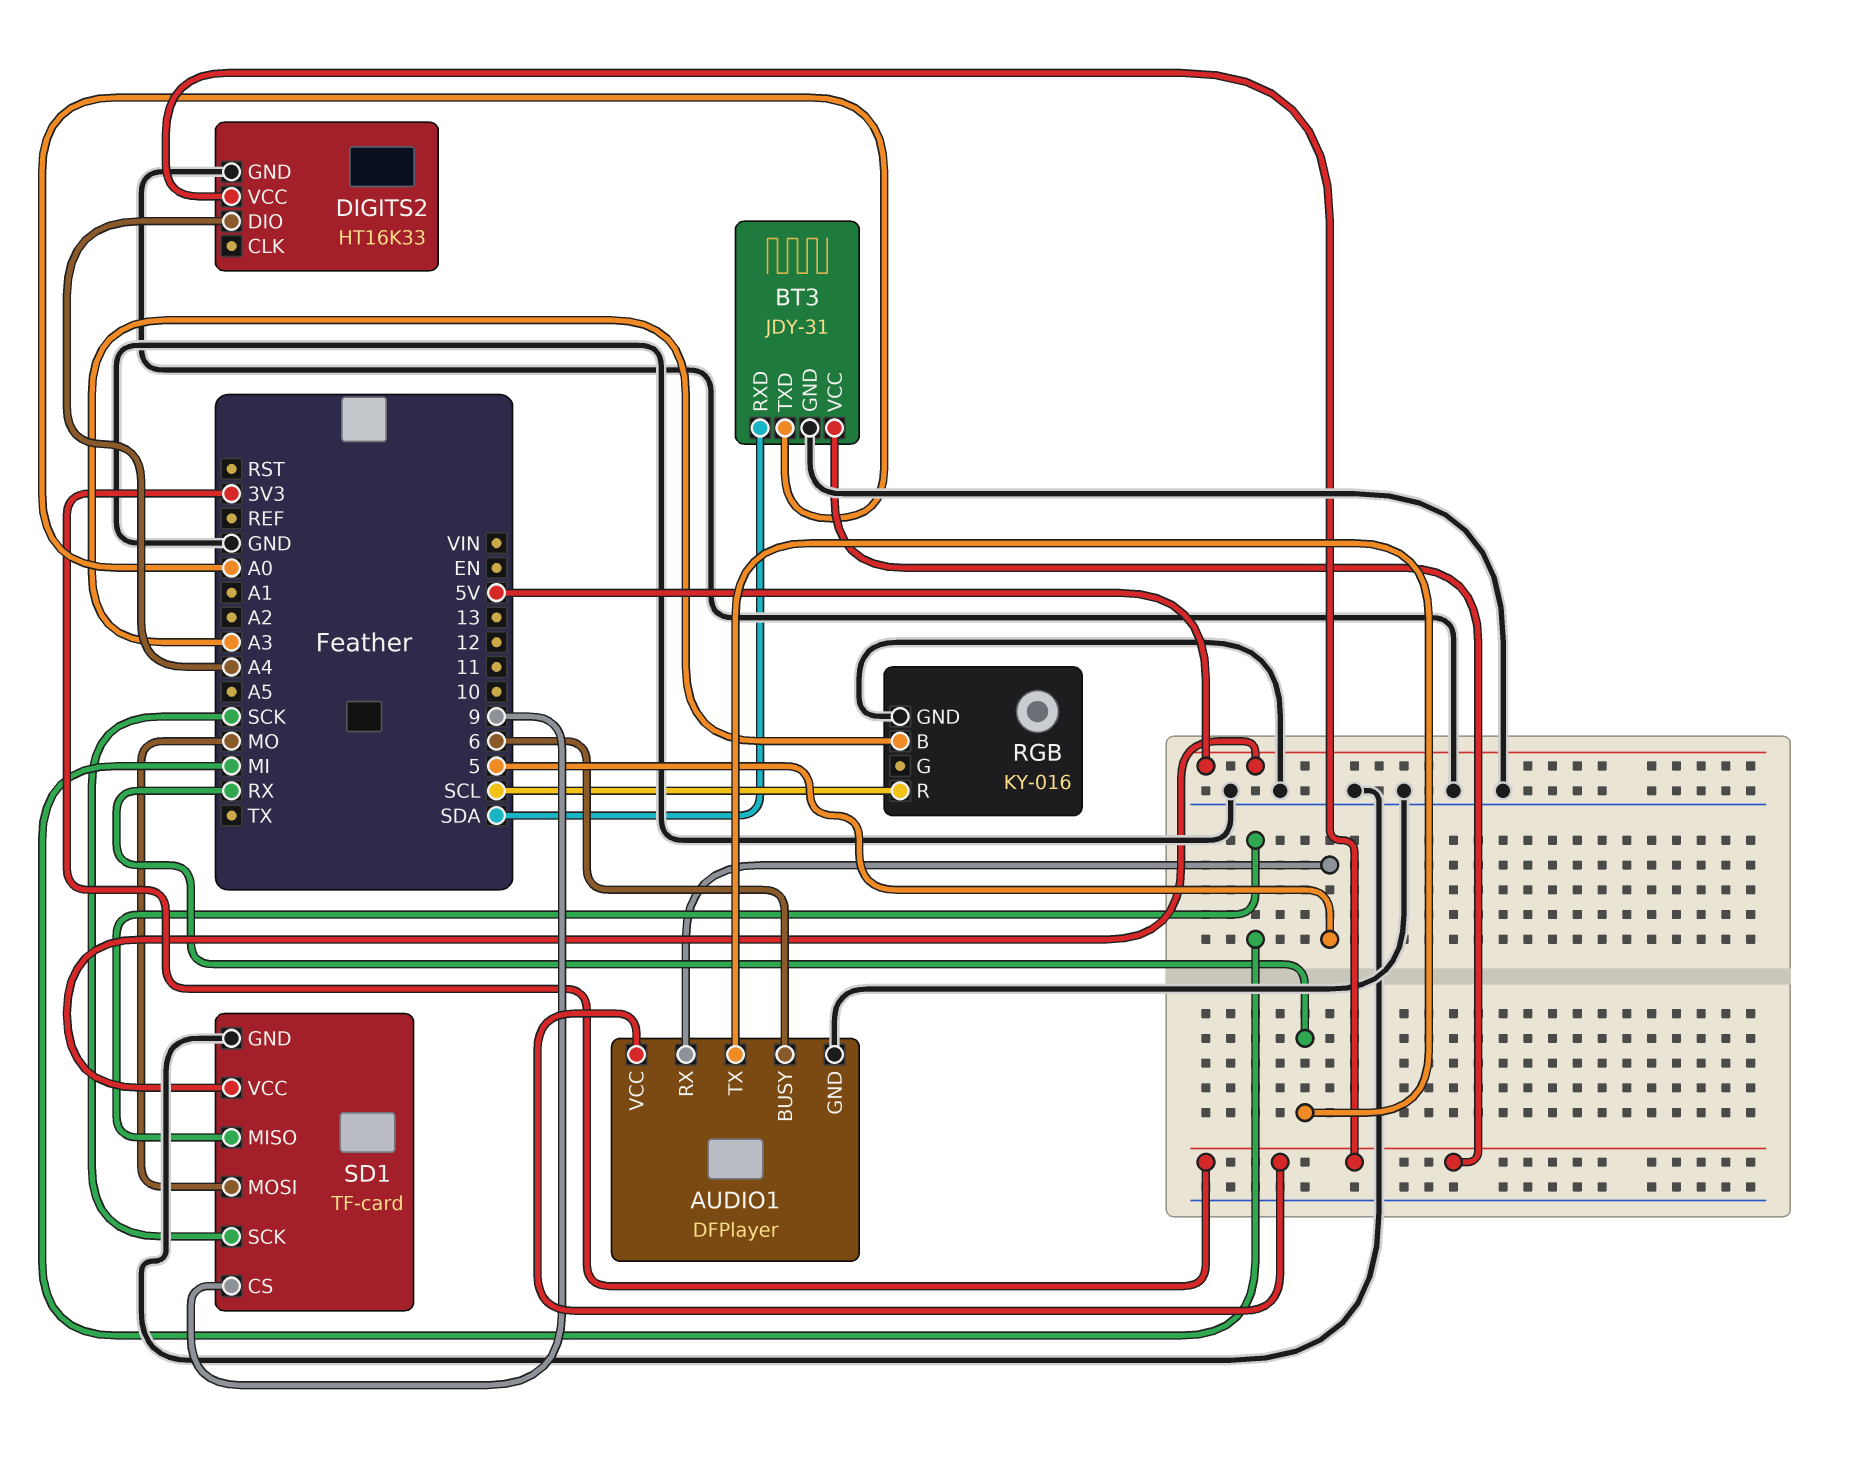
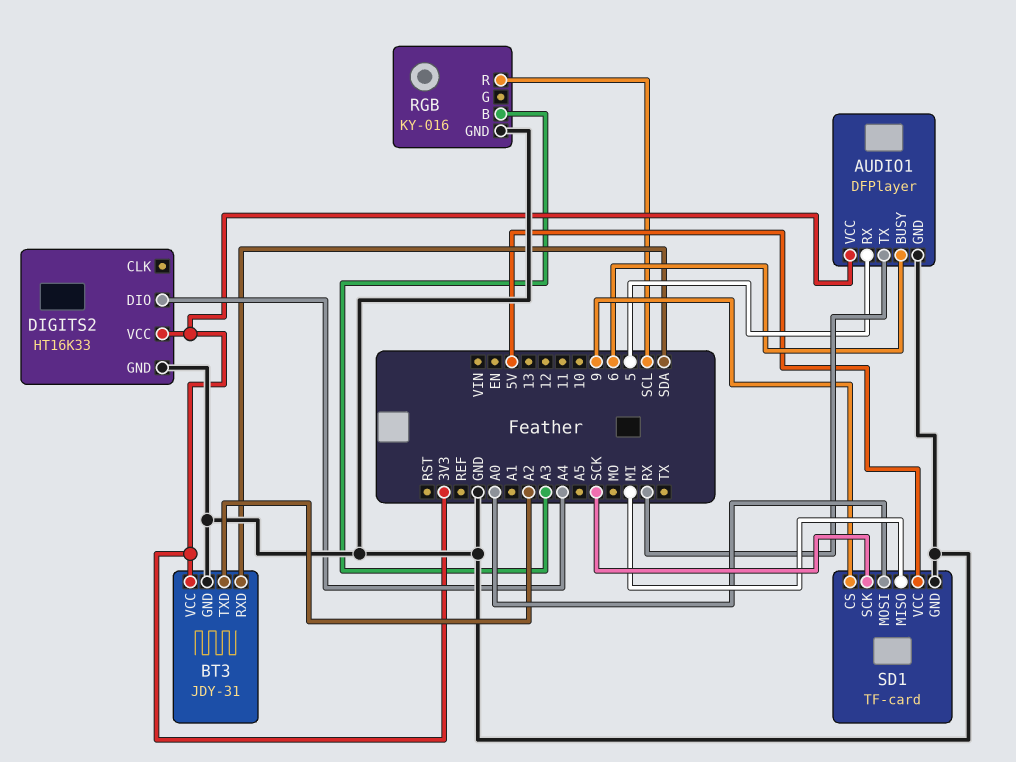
BT3 pin TXD: A0 -> A2
SD1 pin MOSI: MO -> A0

